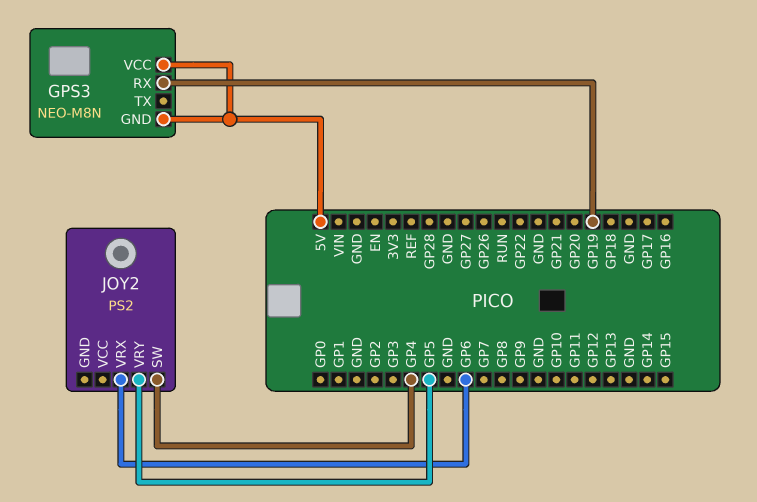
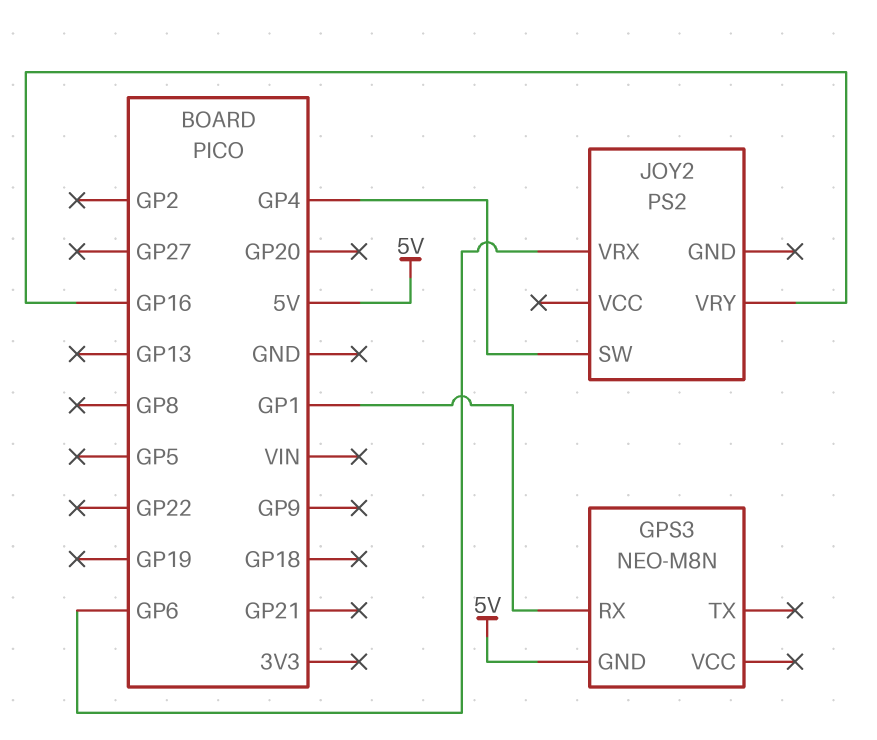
GPS3 pin RX: GP19 -> GP1
GPS3 pin VCC: 5V -> none
JOY2 pin VRY: GP5 -> GP16

